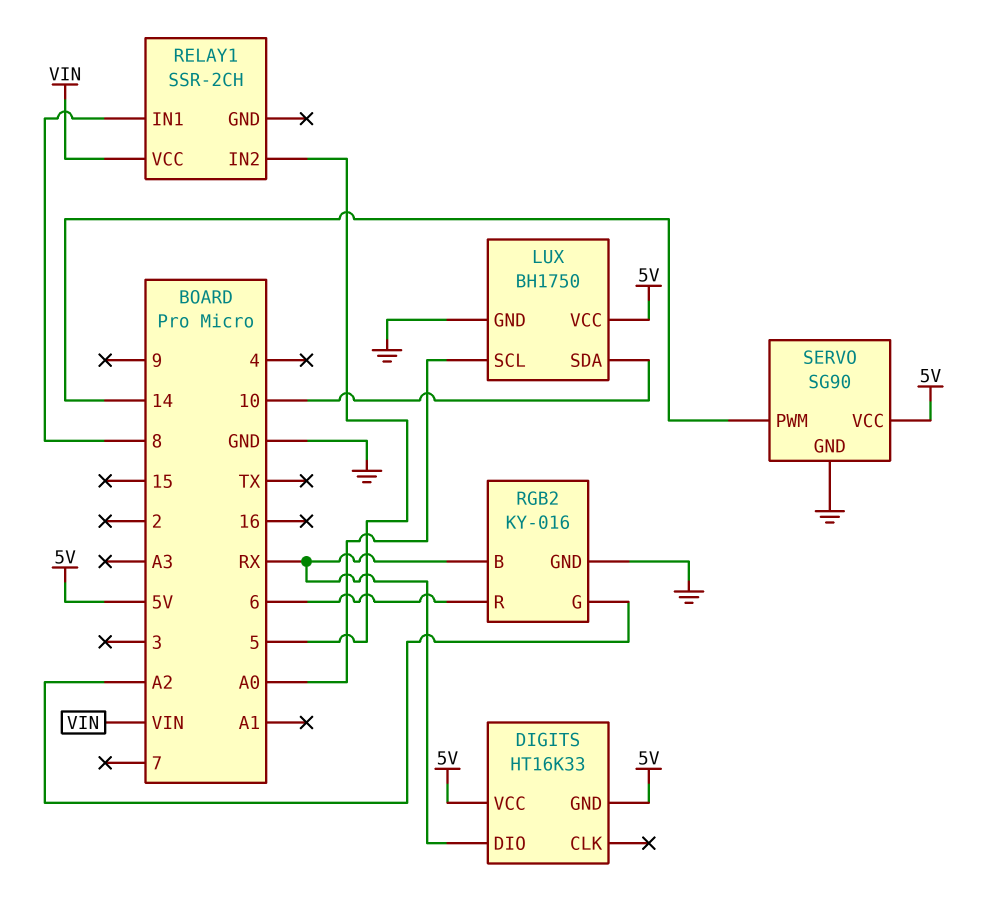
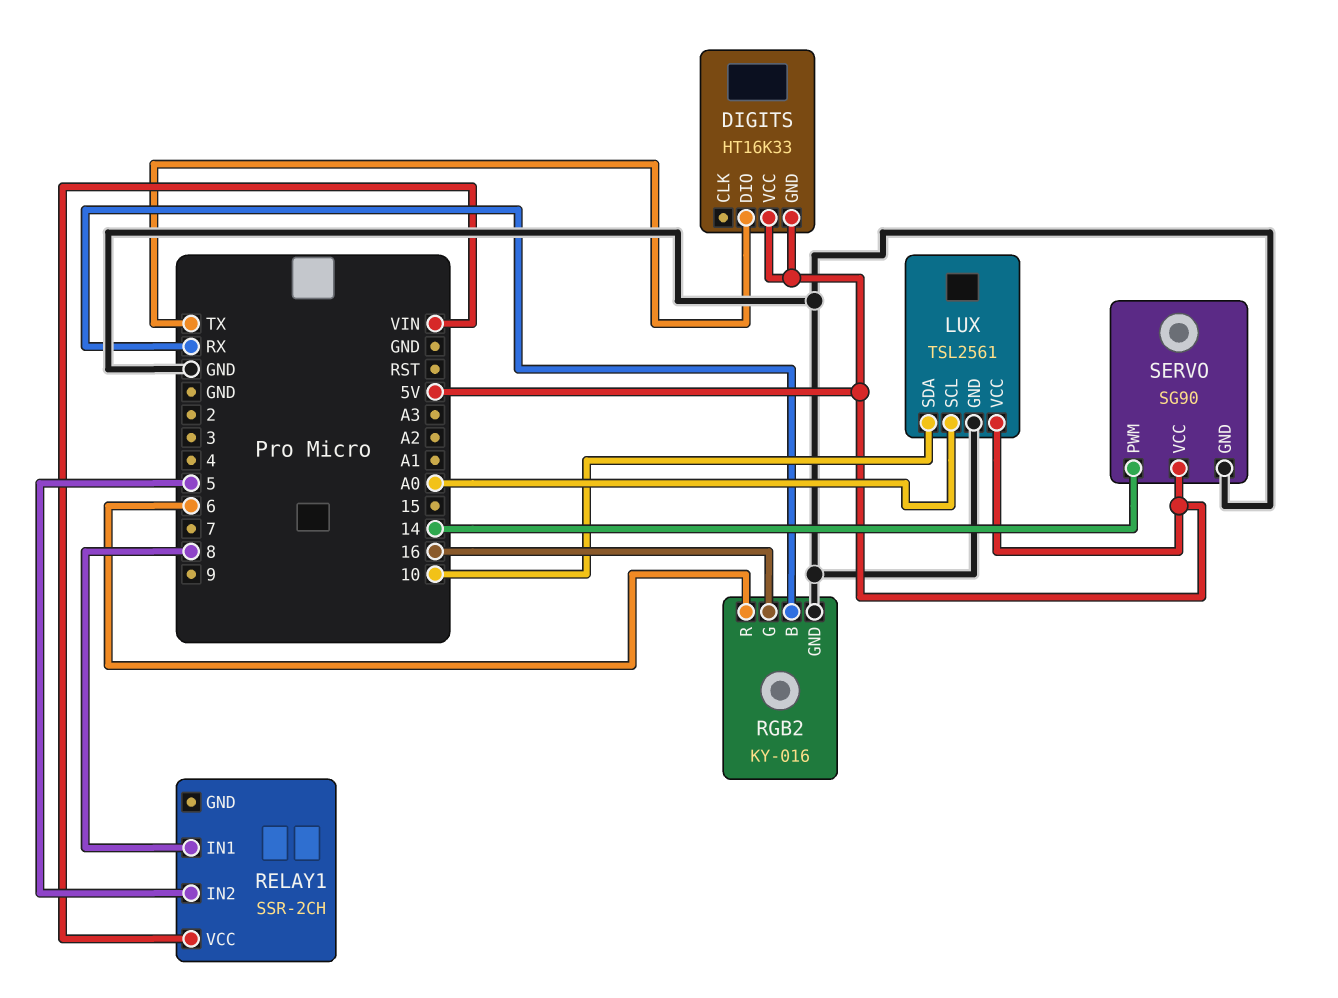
DIGITS pin DIO: RX -> TX
LUX: BH1750 -> TSL2561
RGB2 pin G: A2 -> 16

